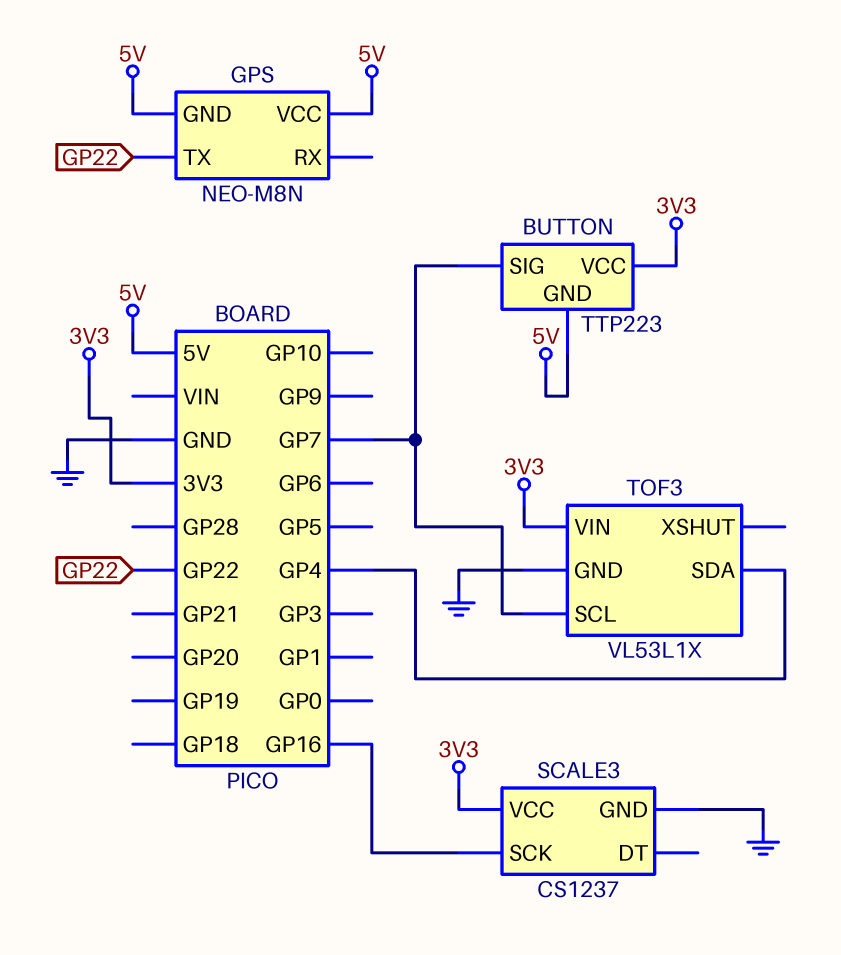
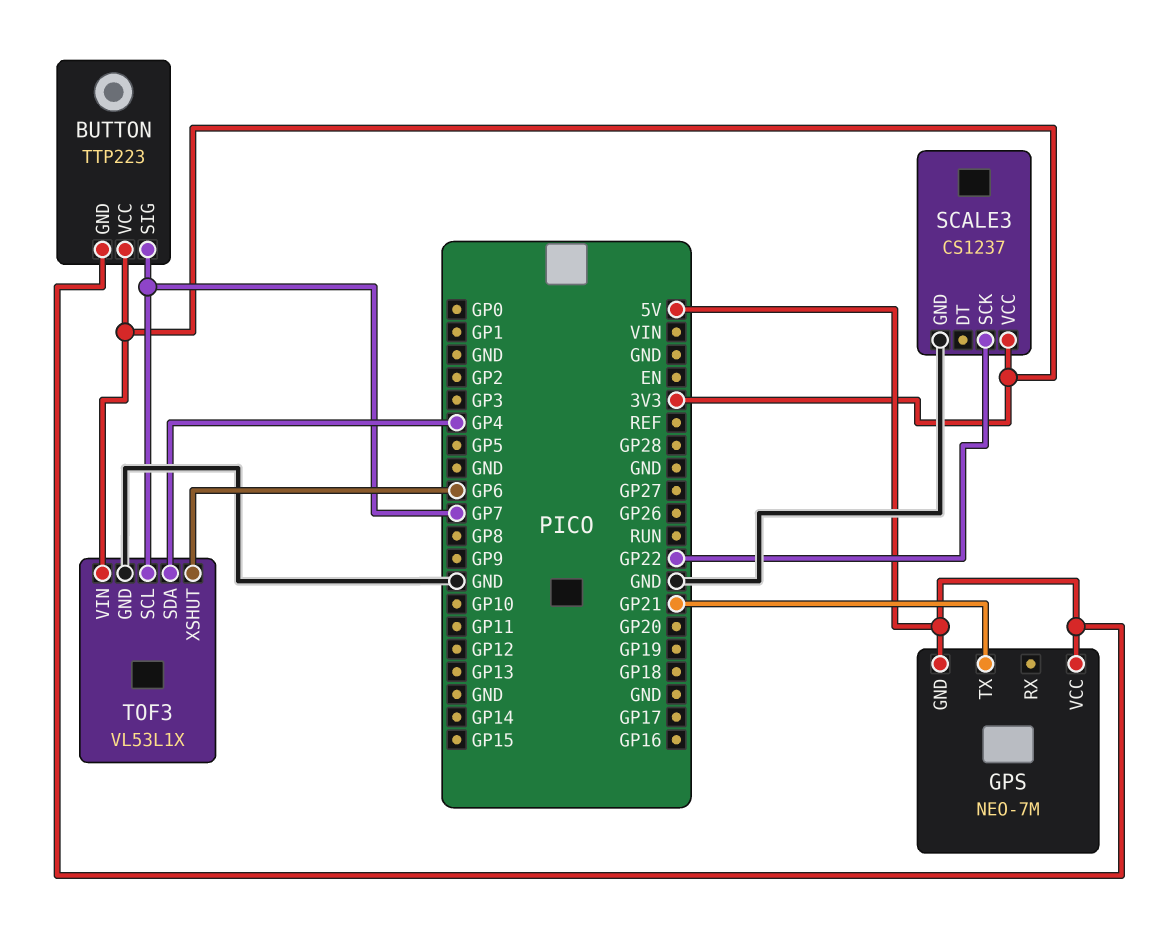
GPS: NEO-M8N -> NEO-7M
GPS pin TX: GP22 -> GP21
SCALE3 pin SCK: GP16 -> GP22
TOF3 pin XSHUT: none -> GP6

